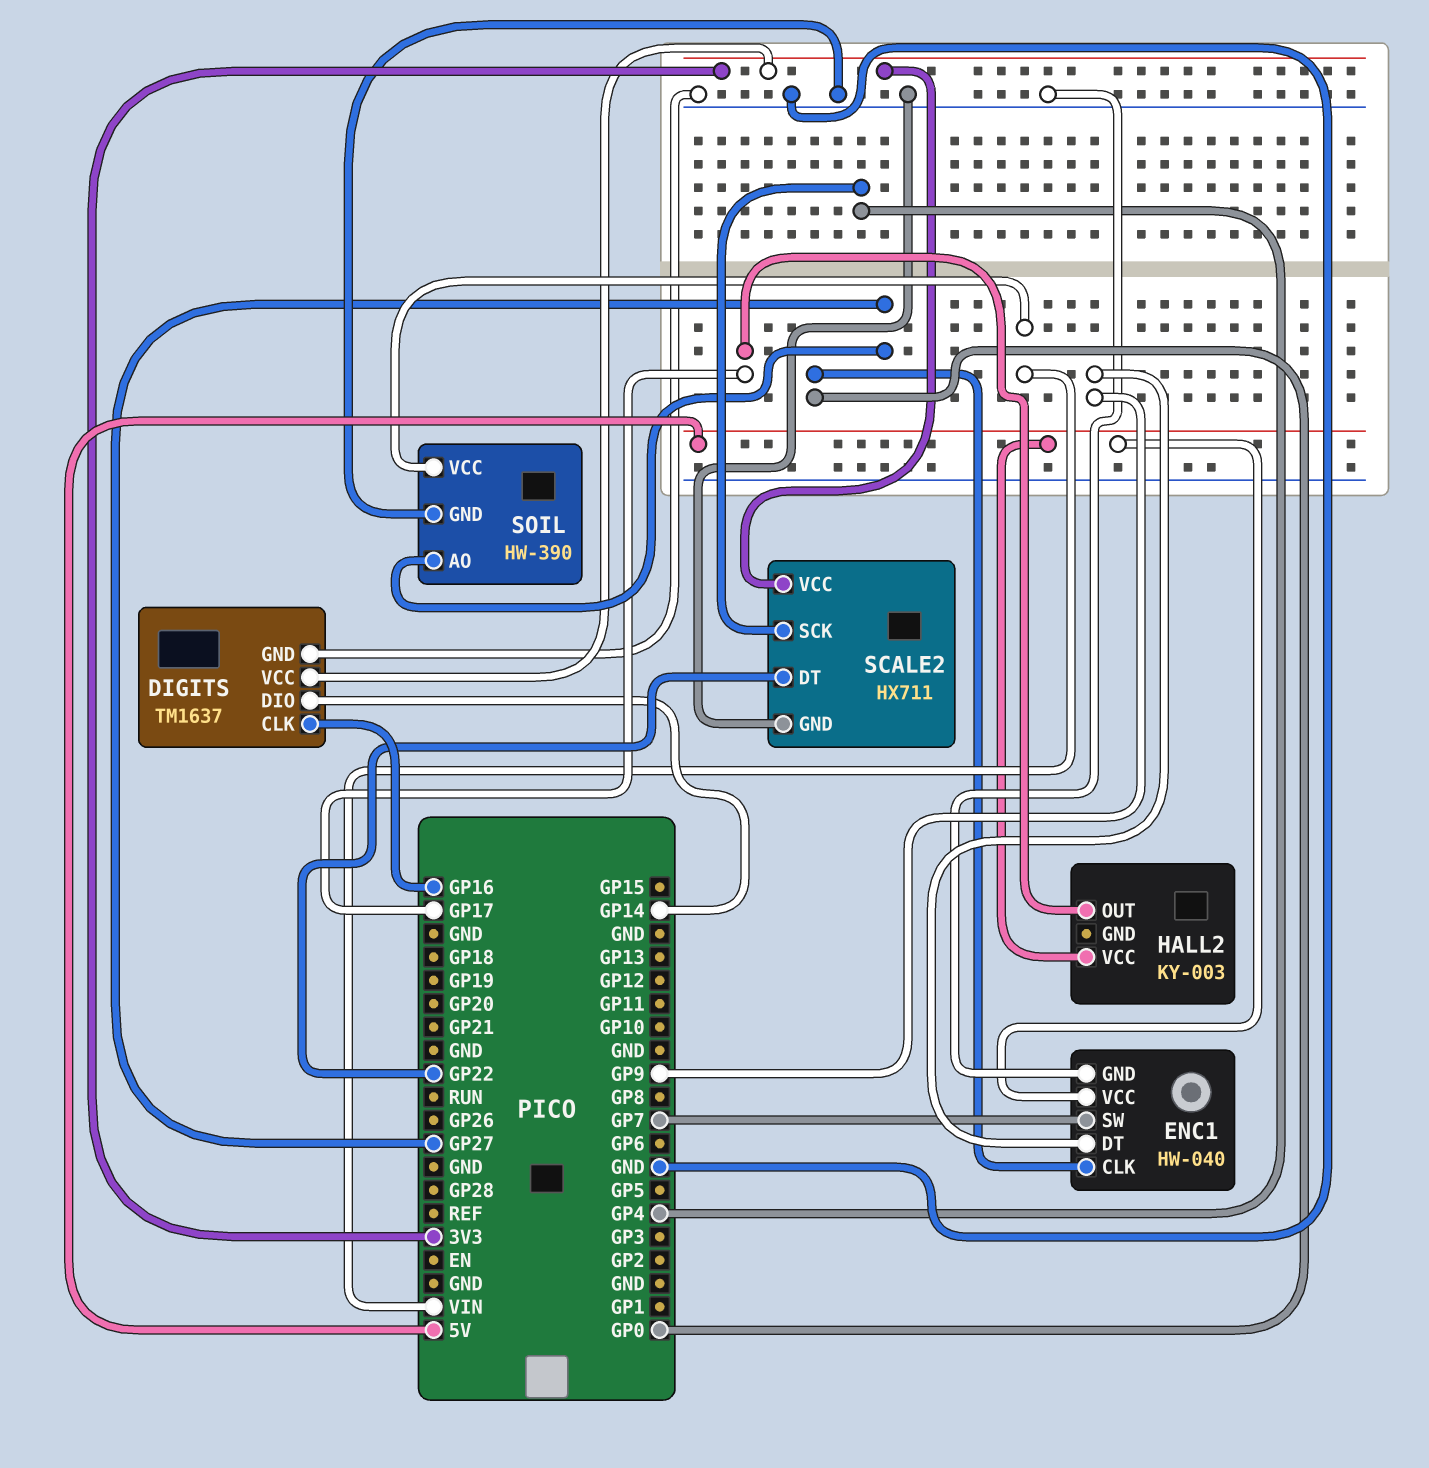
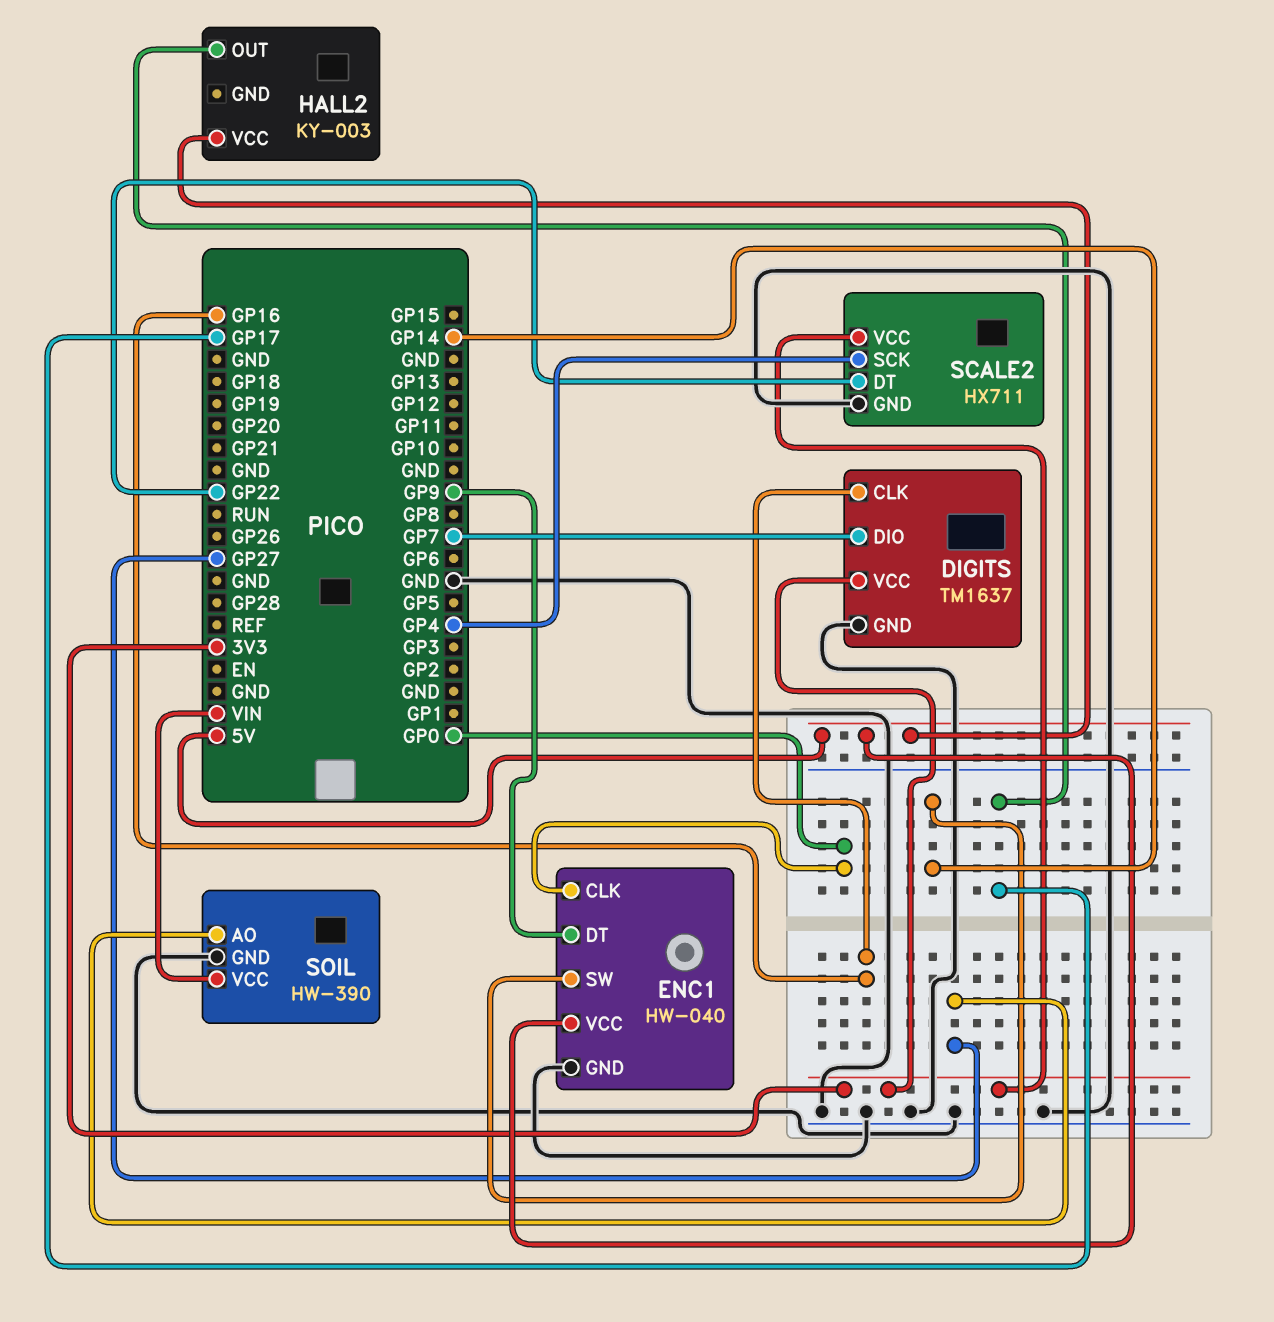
DIGITS pin DIO: GP14 -> GP7
ENC1 pin SW: GP7 -> GP14

